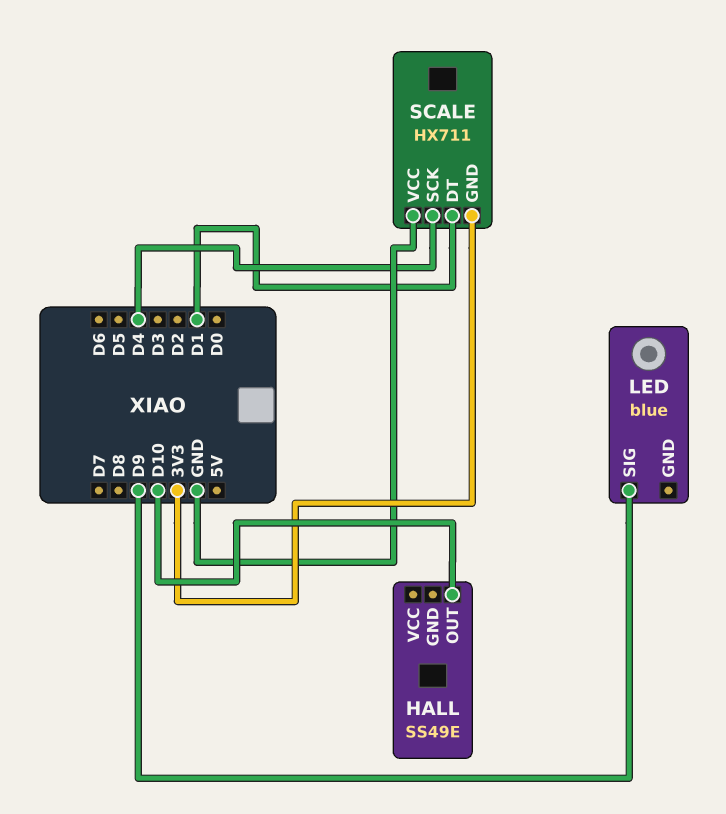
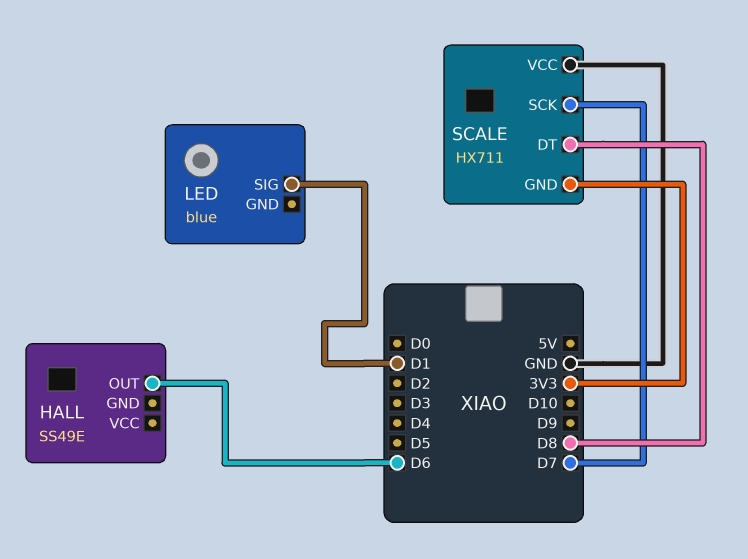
HALL pin OUT: D10 -> D6
LED pin SIG: D9 -> D1
SCALE pin DT: D1 -> D8
SCALE pin SCK: D4 -> D7

